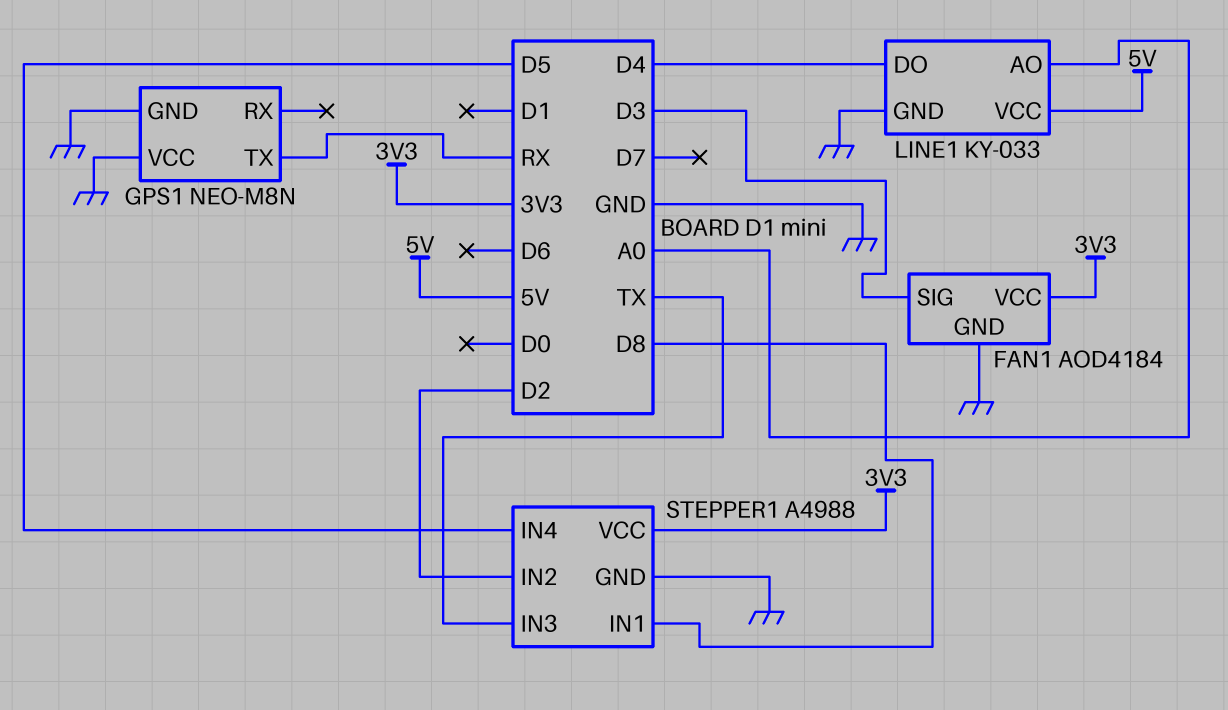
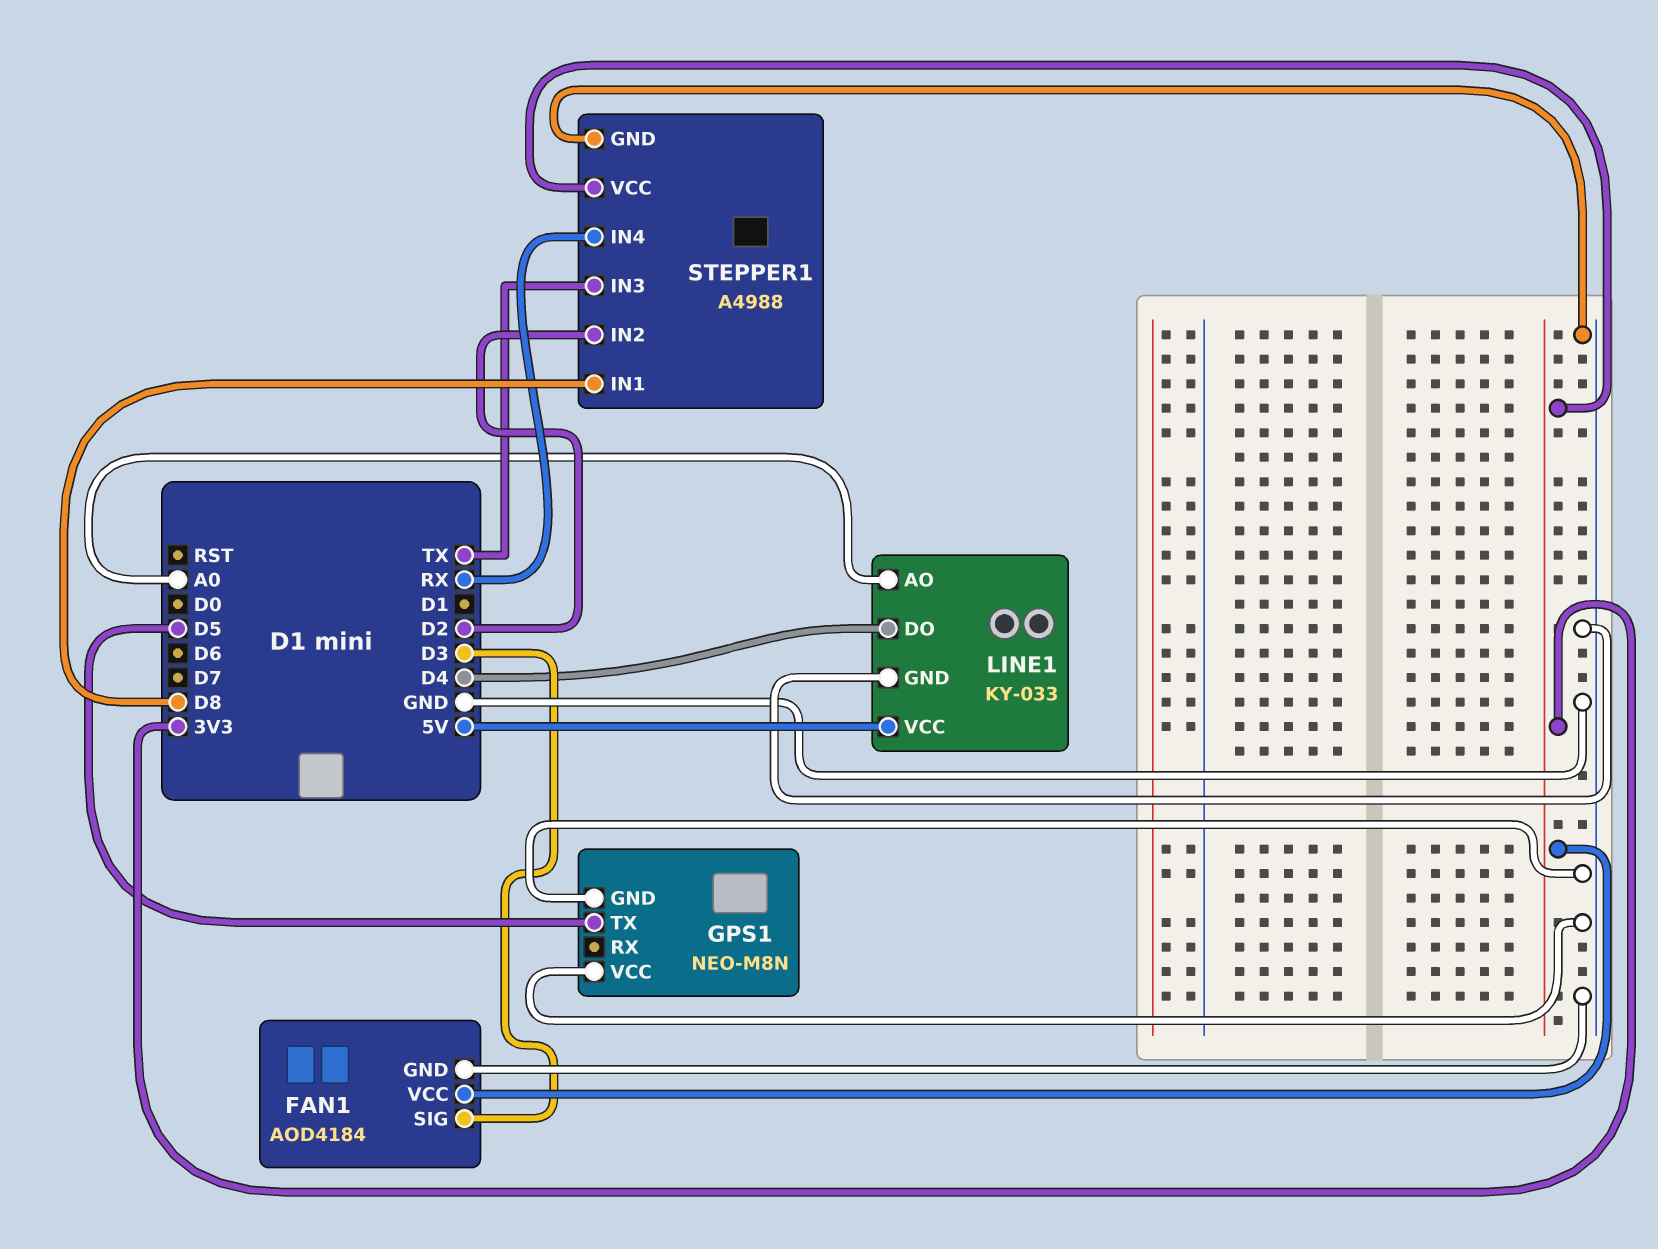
GPS1 pin TX: RX -> D5
STEPPER1 pin IN4: D5 -> RX

